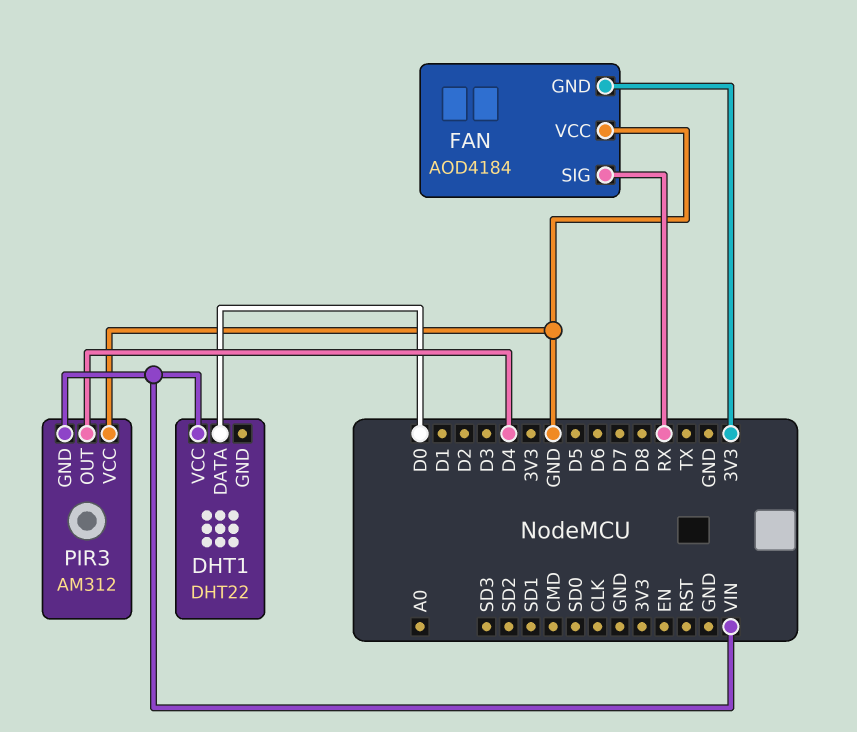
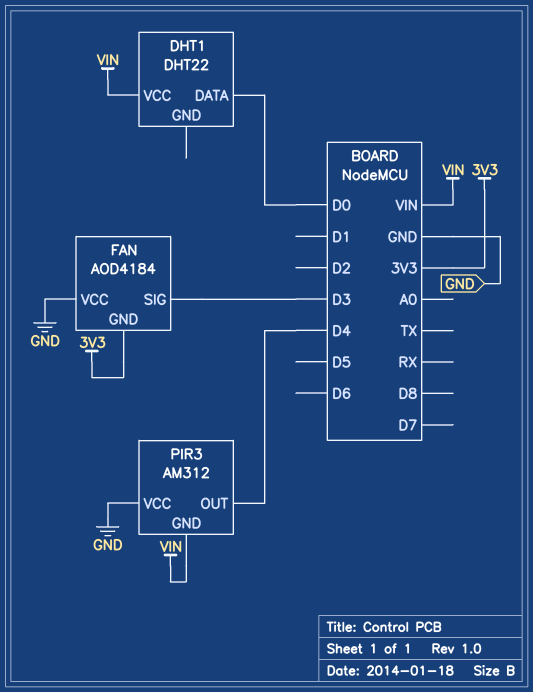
FAN pin SIG: RX -> D3

